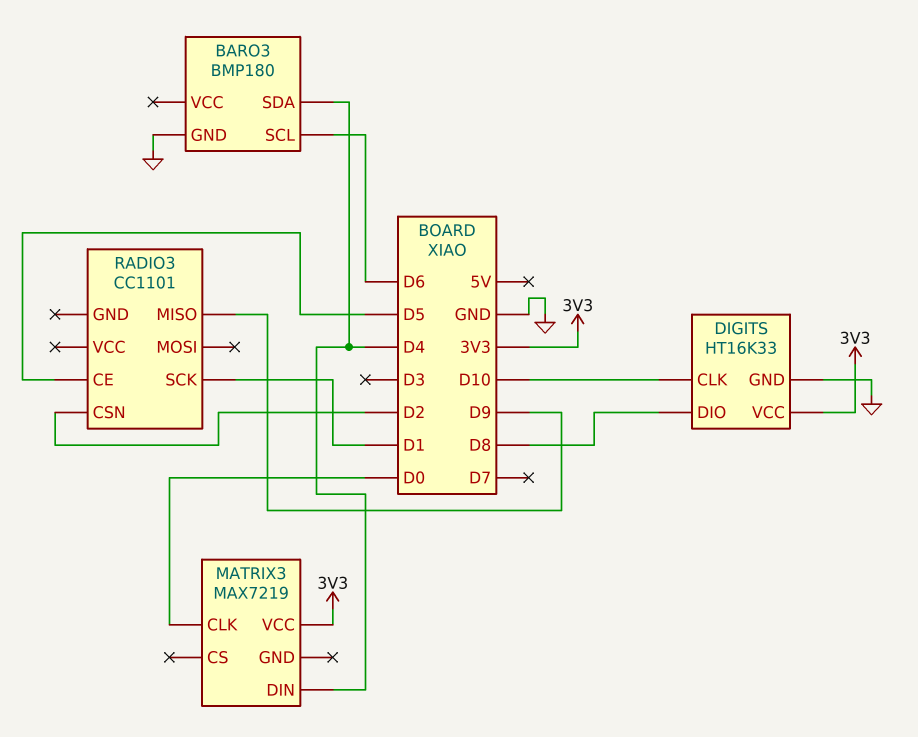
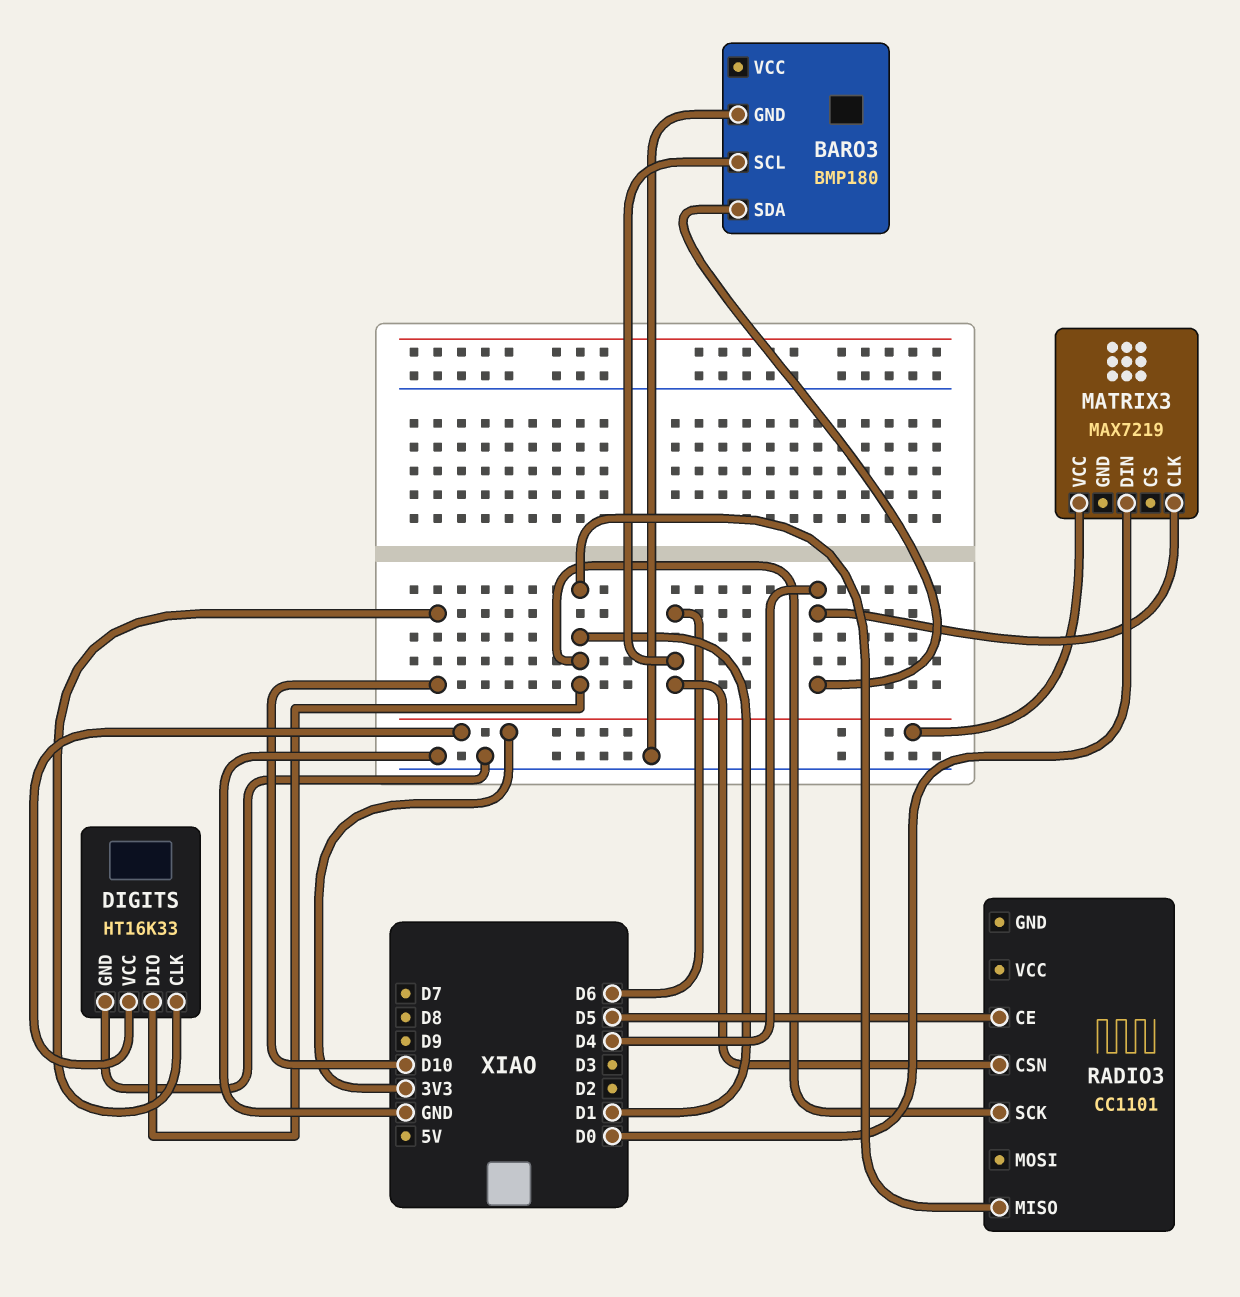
DIGITS pin DIO: D8 -> D1
MATRIX3 pin CLK: D0 -> D4
MATRIX3 pin DIN: D4 -> D0
RADIO3 pin CSN: D2 -> D6
RADIO3 pin MISO: D9 -> D1

